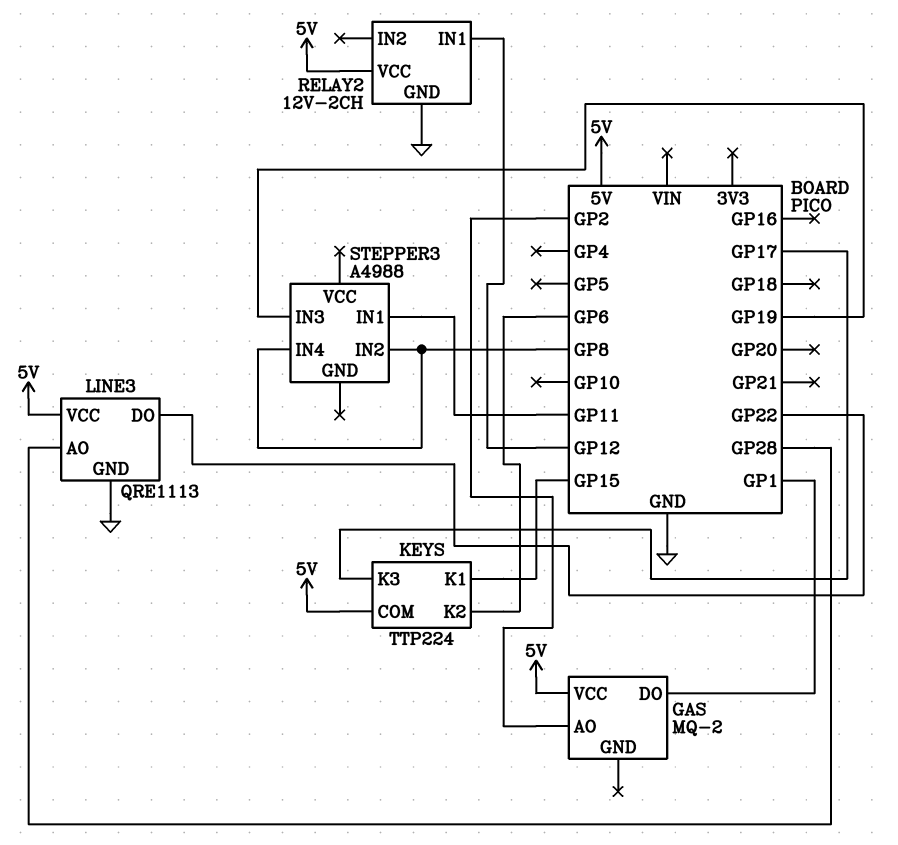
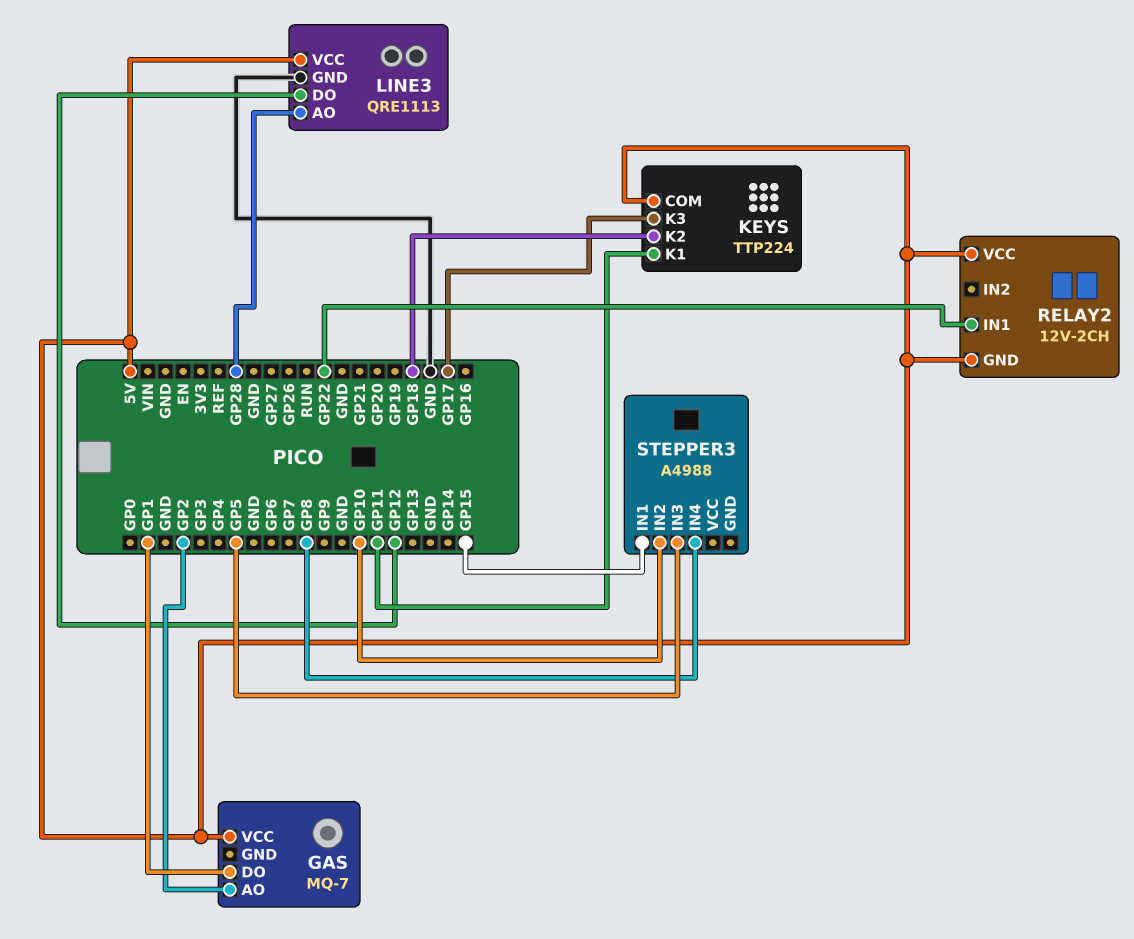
GAS: MQ-2 -> MQ-7
KEYS pin K1: GP15 -> GP11
KEYS pin K2: GP6 -> GP18
LINE3 pin DO: GP22 -> GP12
RELAY2 pin GND: GND -> 5V
RELAY2 pin IN1: GP12 -> GP22
STEPPER3 pin IN1: GP11 -> GP15
STEPPER3 pin IN2: GP8 -> GP10
STEPPER3 pin IN3: GP19 -> GP5

